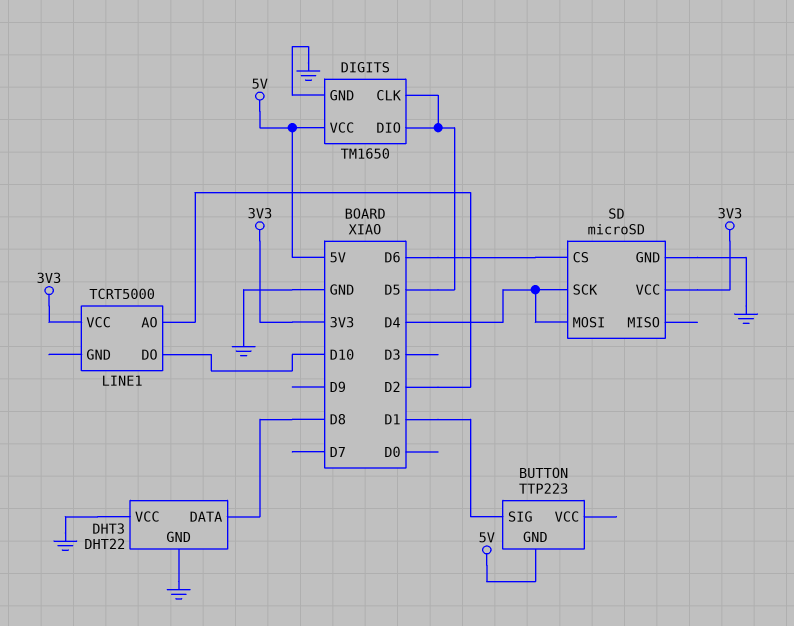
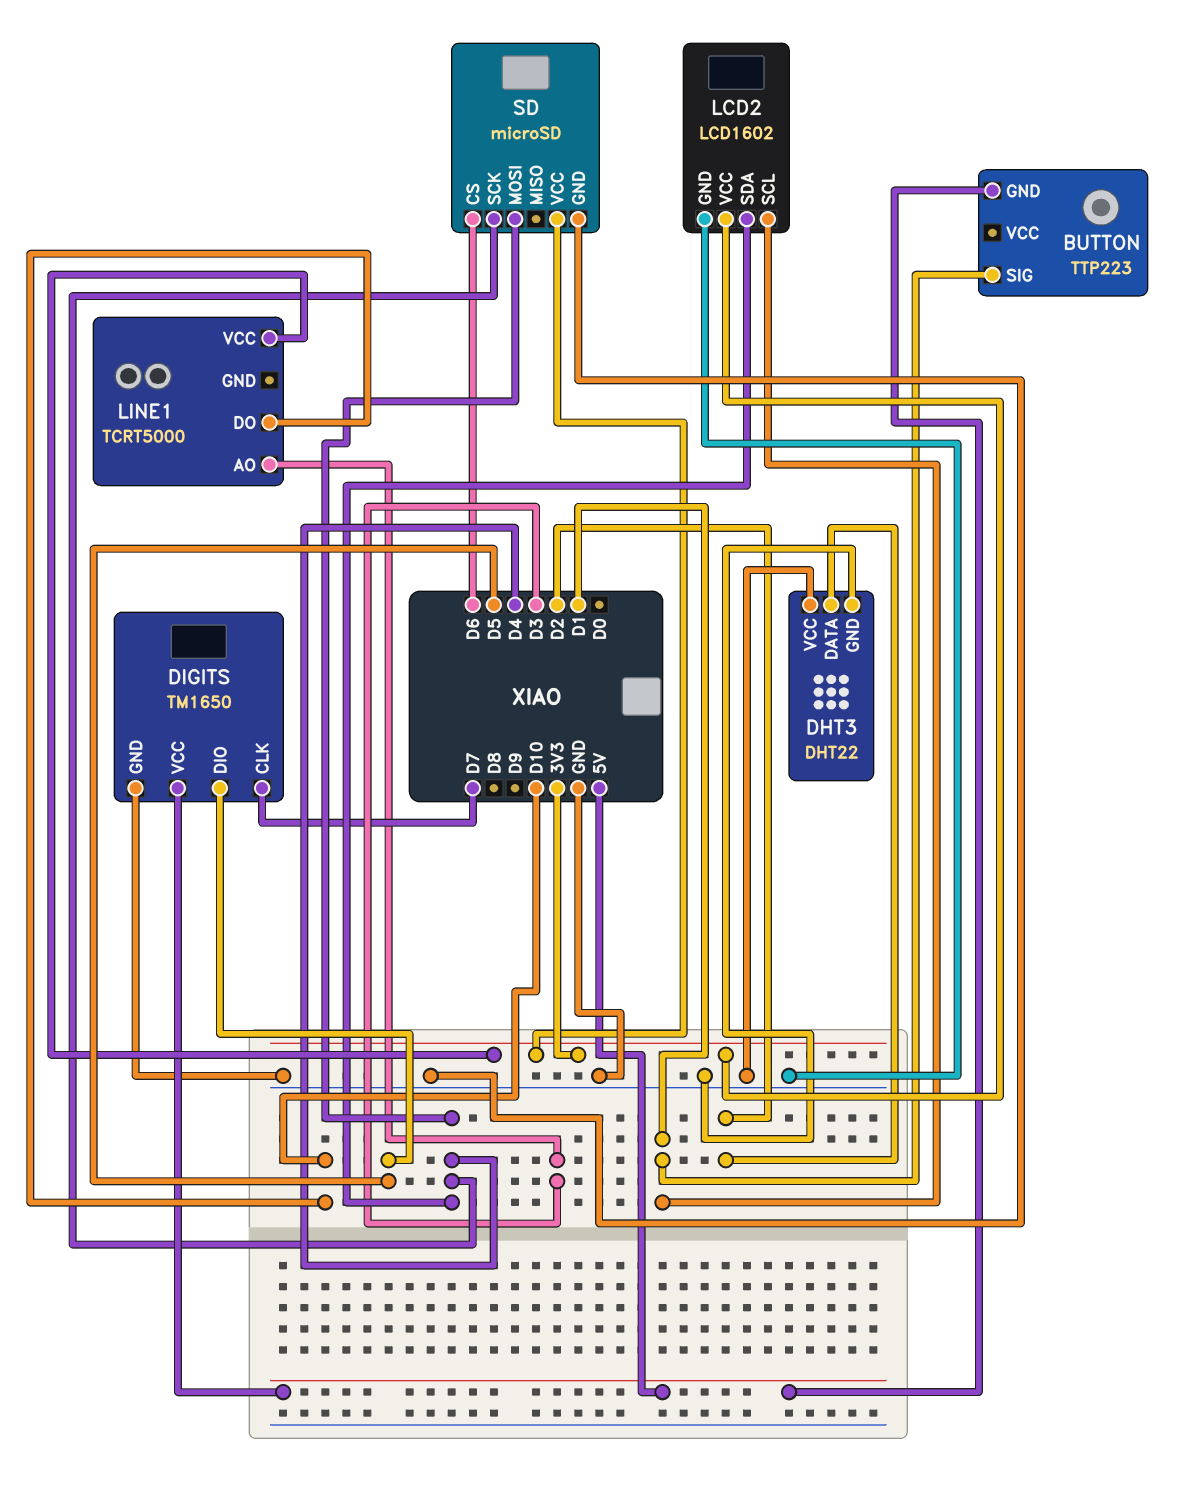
DHT3 pin DATA: D8 -> D2
DIGITS pin CLK: D5 -> D7
LCD2: none -> LCD1602
LCD2 pin GND: none -> GND
LCD2 pin SCL: none -> D1
LCD2 pin SDA: none -> D4
LCD2 pin VCC: none -> 3V3
LINE1 pin AO: D2 -> D3

